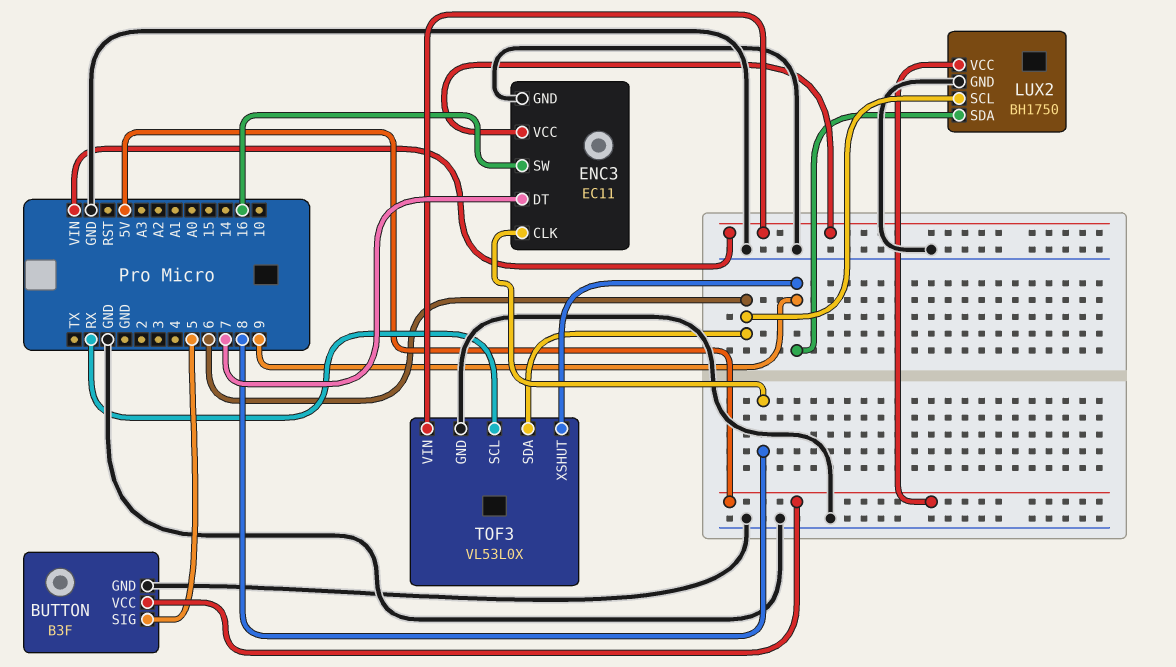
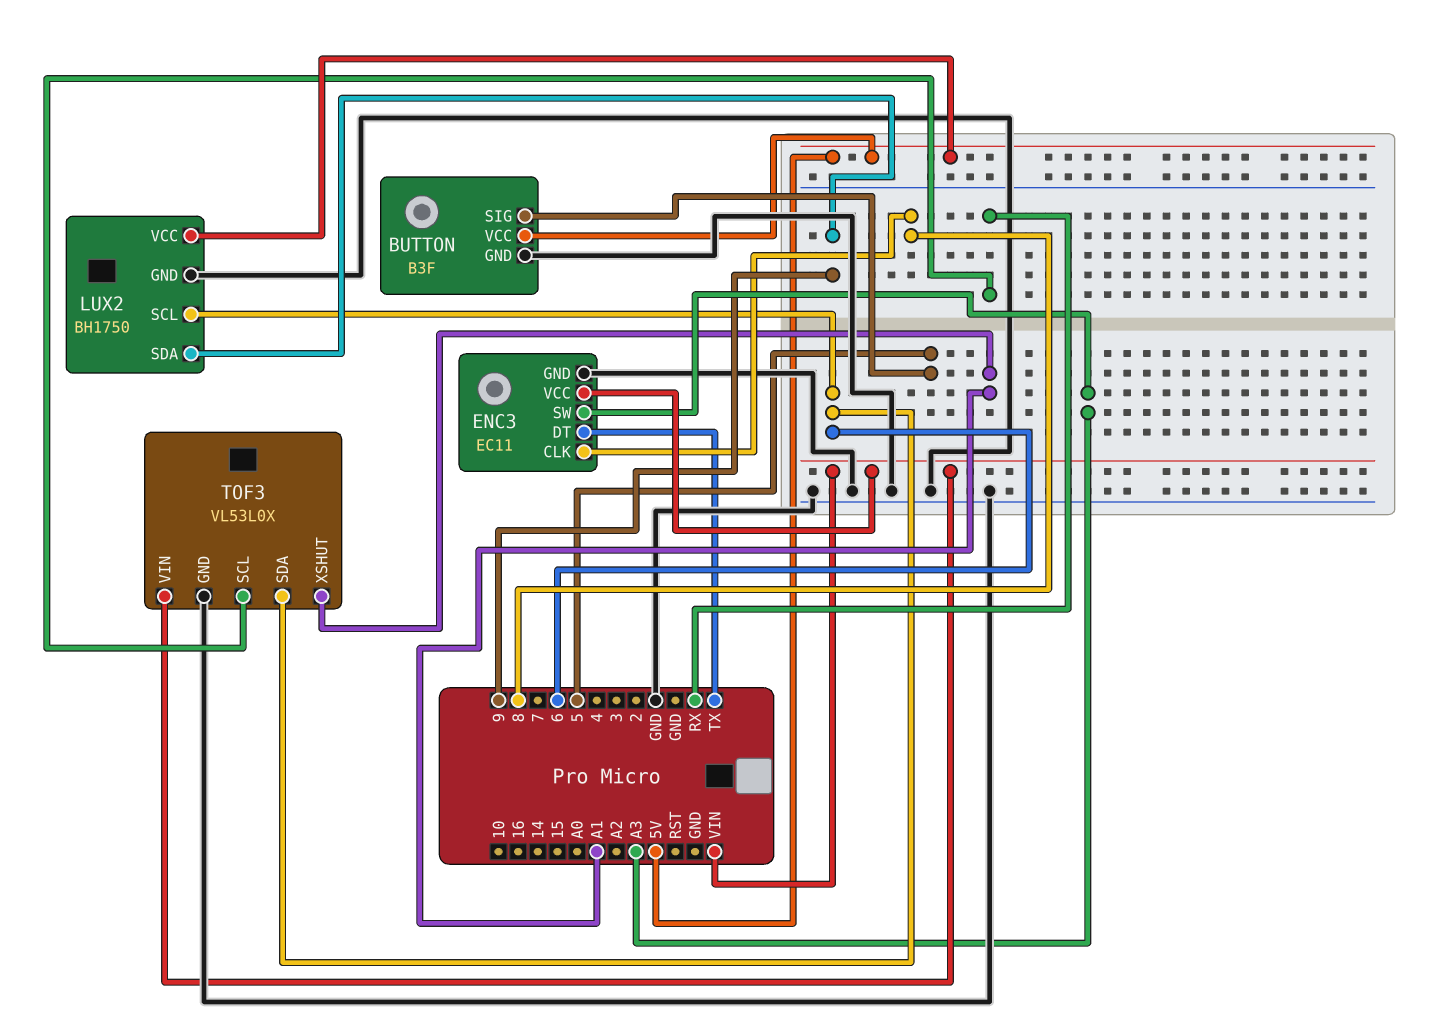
ENC3 pin DT: 7 -> TX
ENC3 pin SW: 16 -> A3
TOF3 pin XSHUT: 9 -> A1

